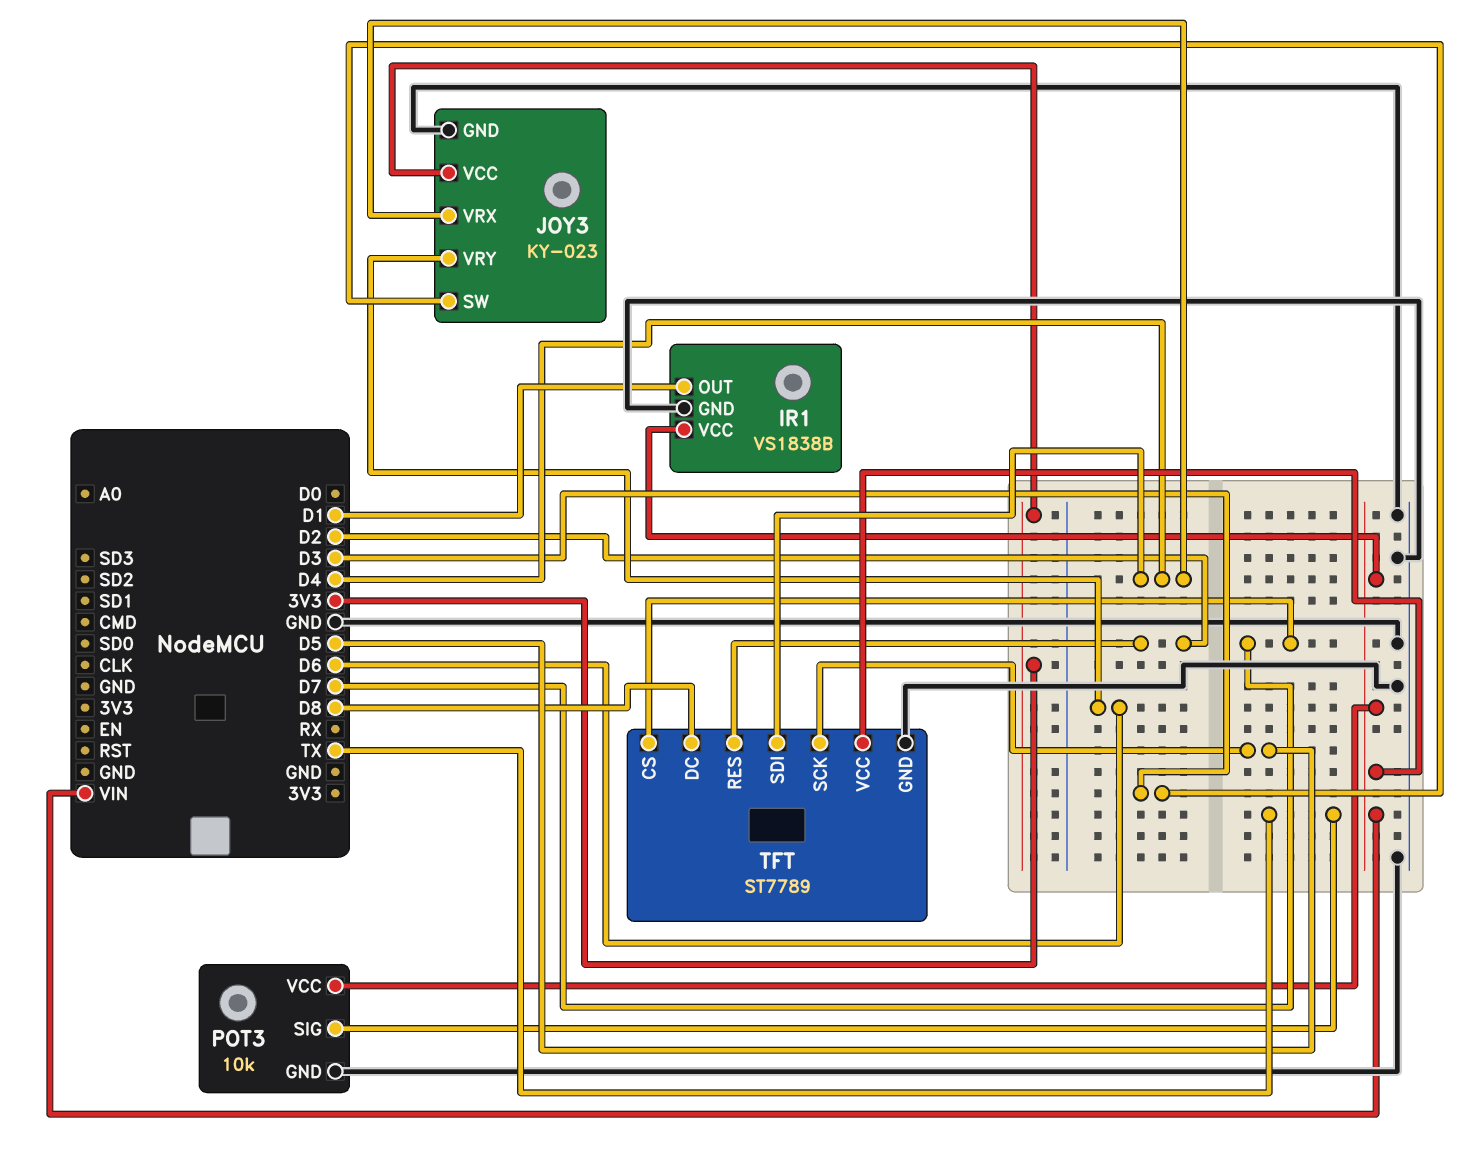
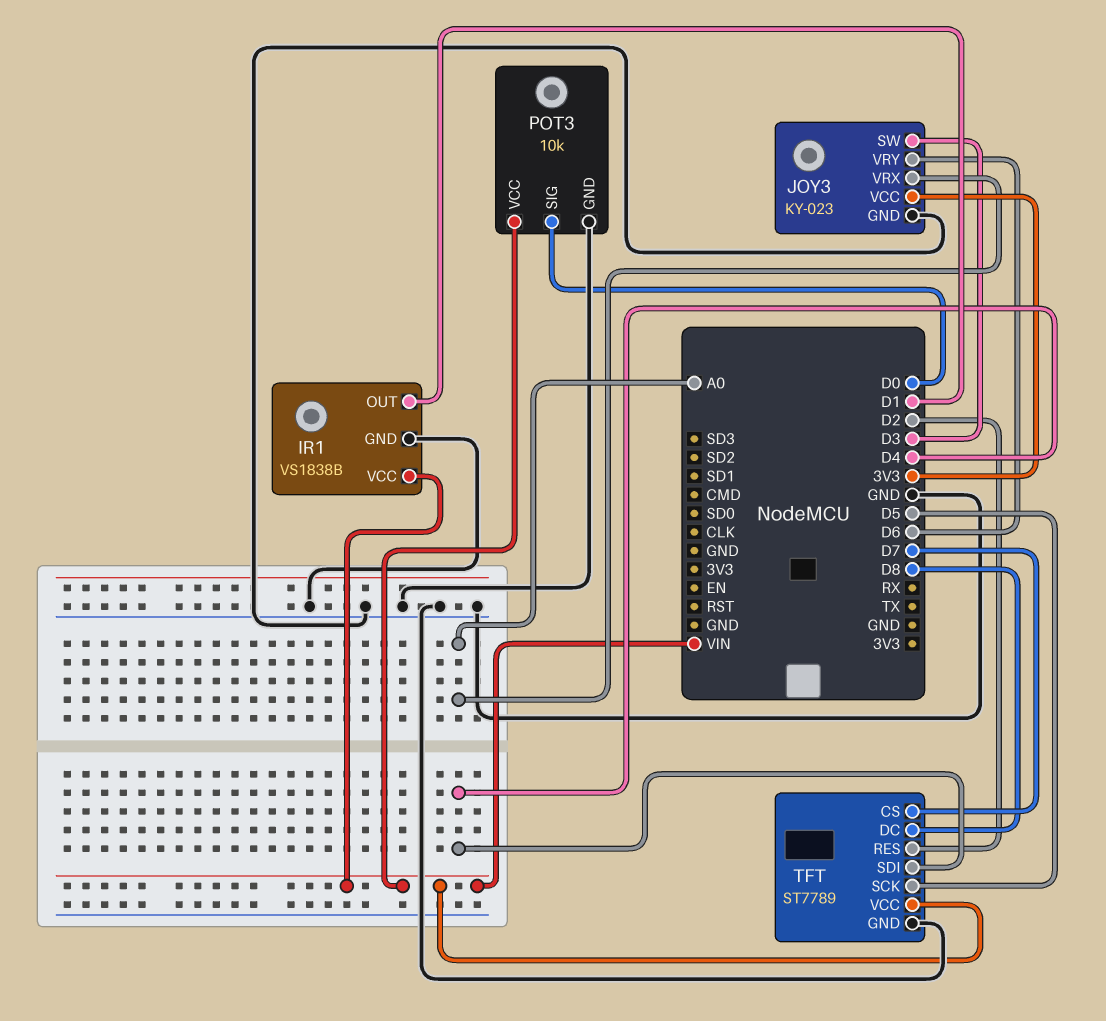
JOY3 pin VRX: D4 -> A0
POT3 pin SIG: TX -> D0

